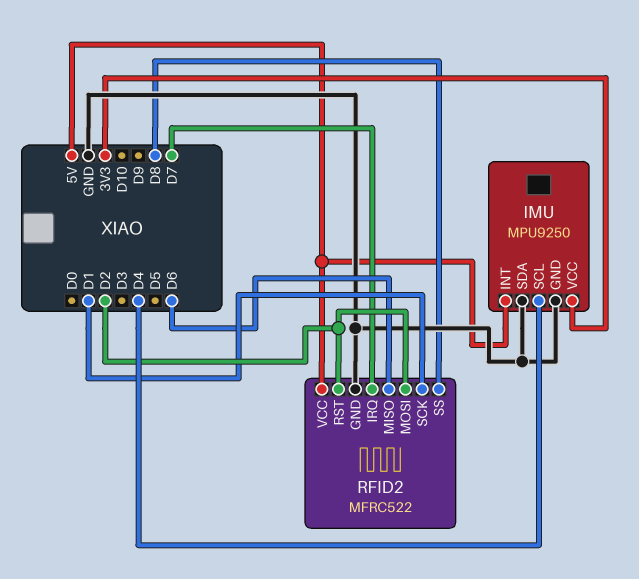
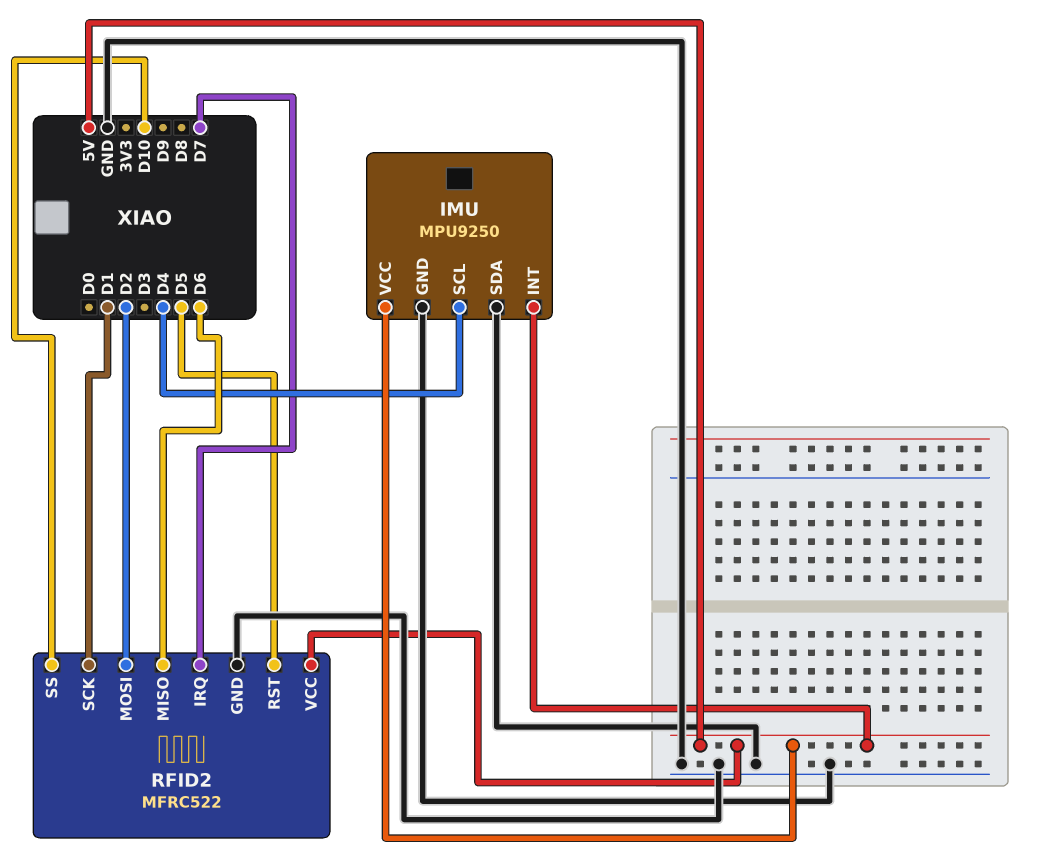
IMU pin VCC: 3V3 -> 5V
RFID2 pin RST: D2 -> D5
RFID2 pin SS: D8 -> D10

